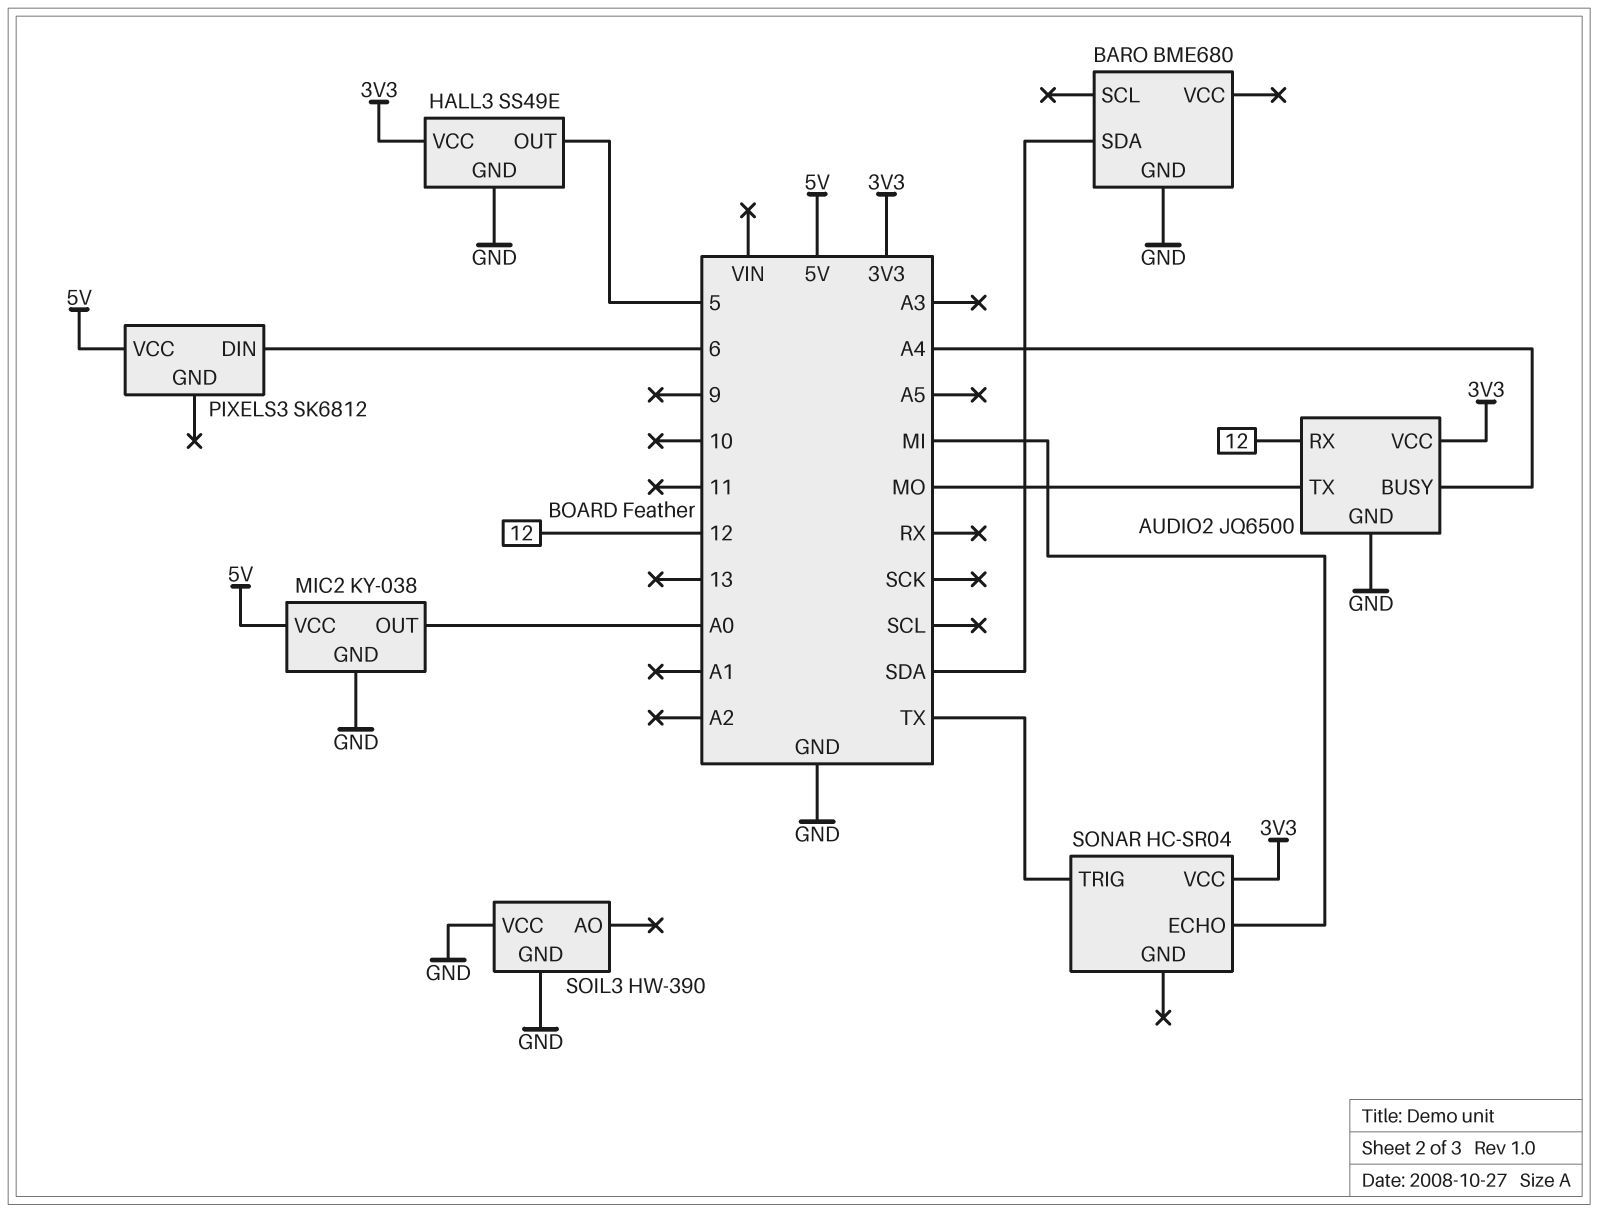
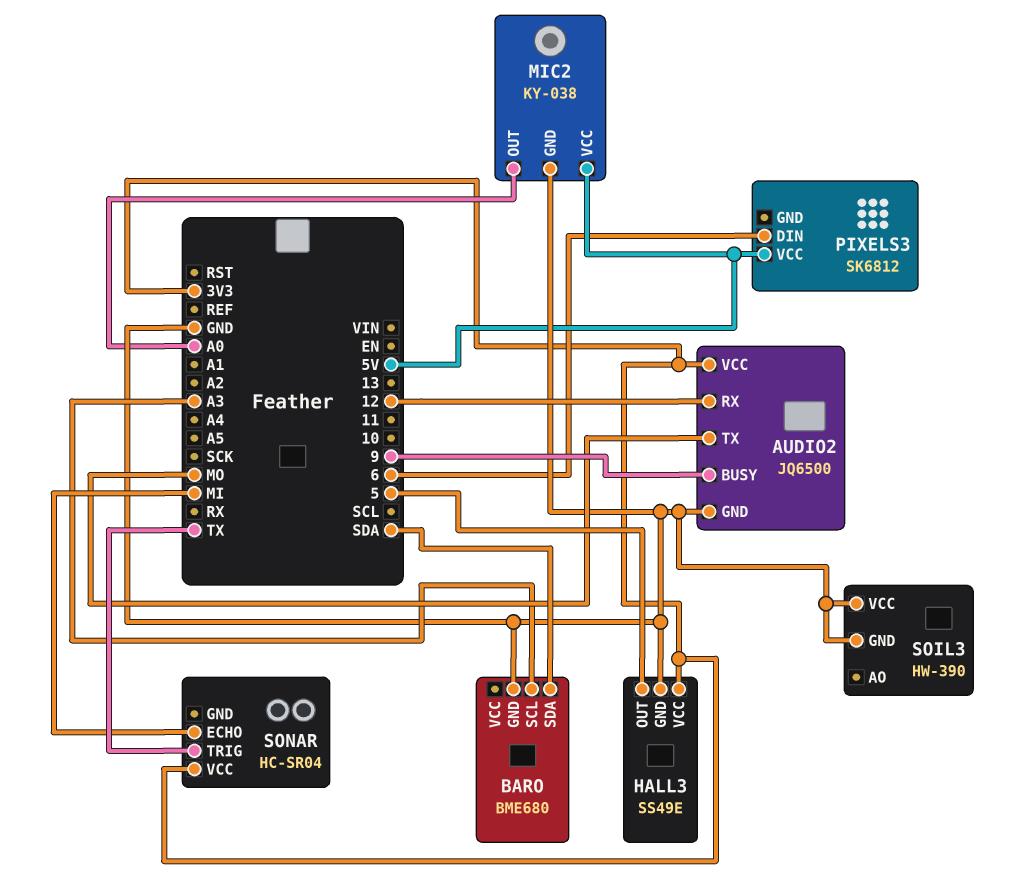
AUDIO2 pin BUSY: A4 -> 9
BARO pin SCL: none -> A3

